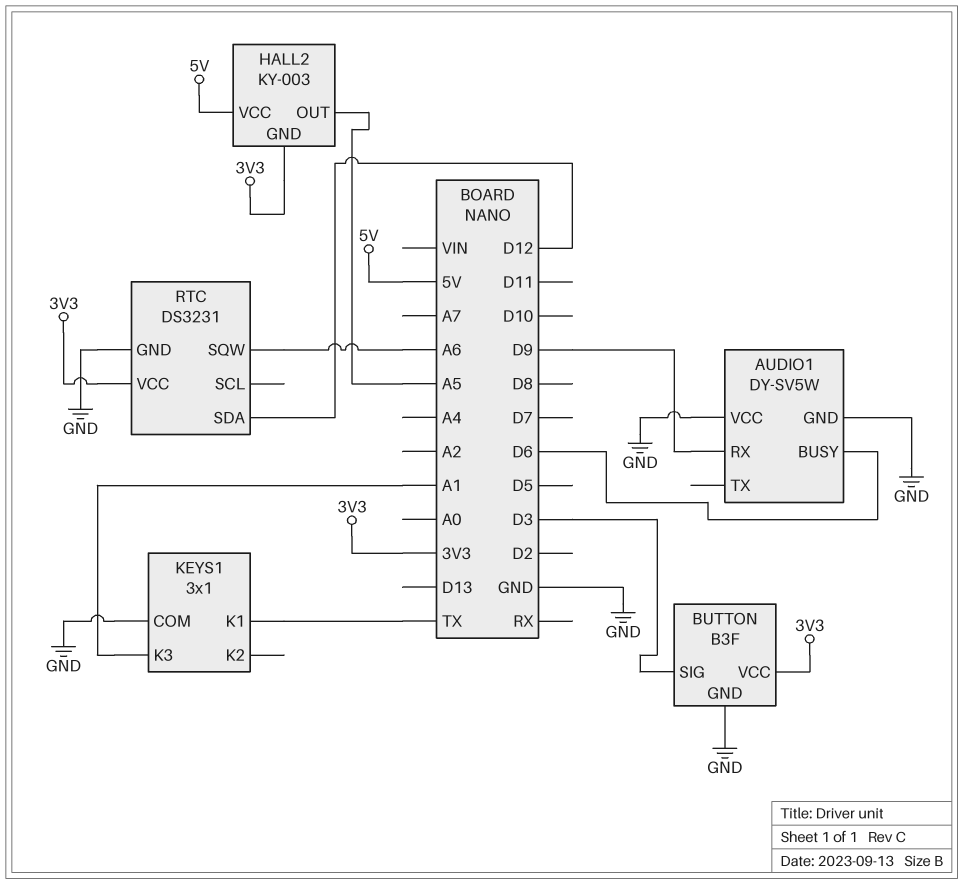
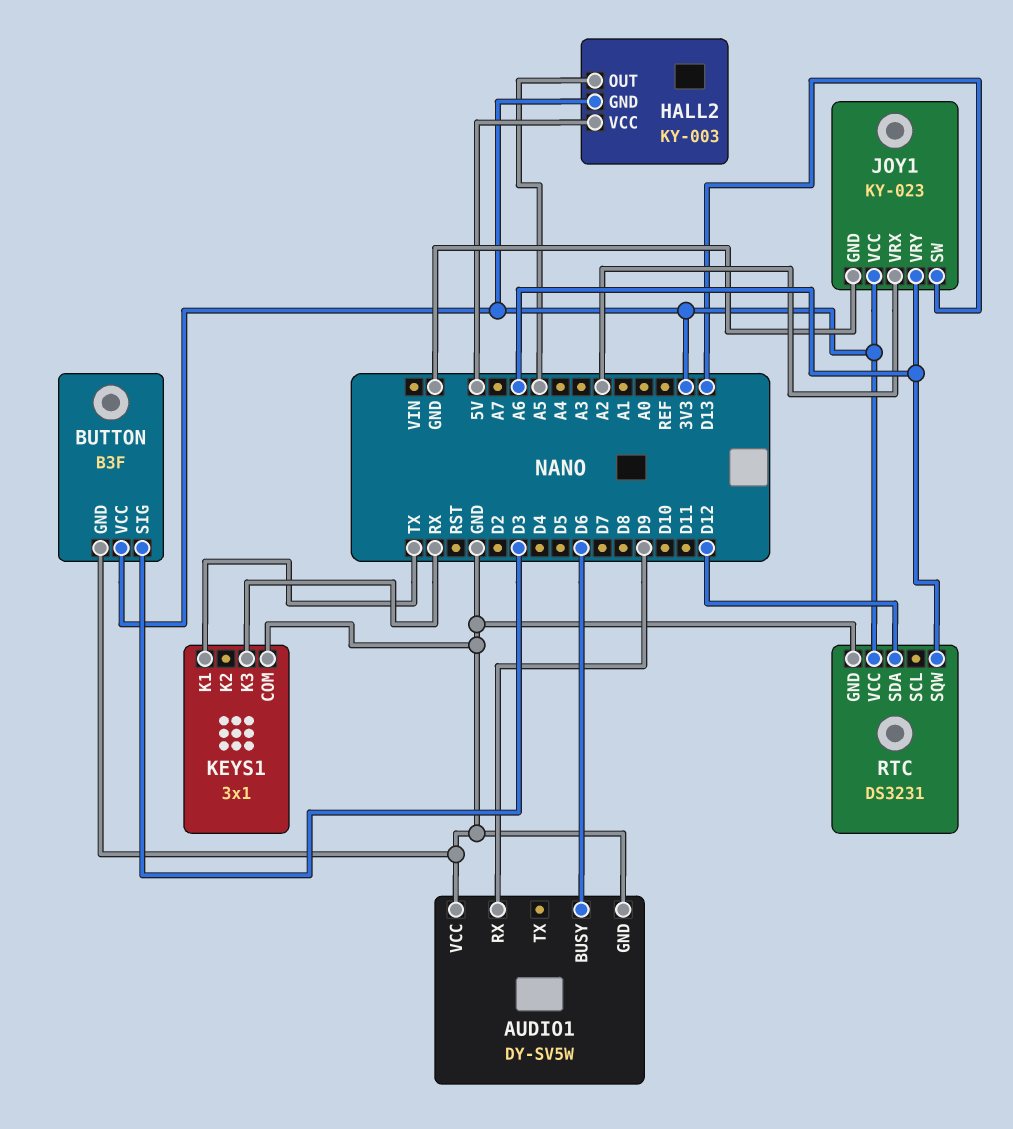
JOY1: none -> KY-023
JOY1 pin GND: none -> GND
JOY1 pin SW: none -> D13
JOY1 pin VCC: none -> 3V3
JOY1 pin VRX: none -> A2
JOY1 pin VRY: none -> A6
KEYS1 pin K3: A1 -> RX

